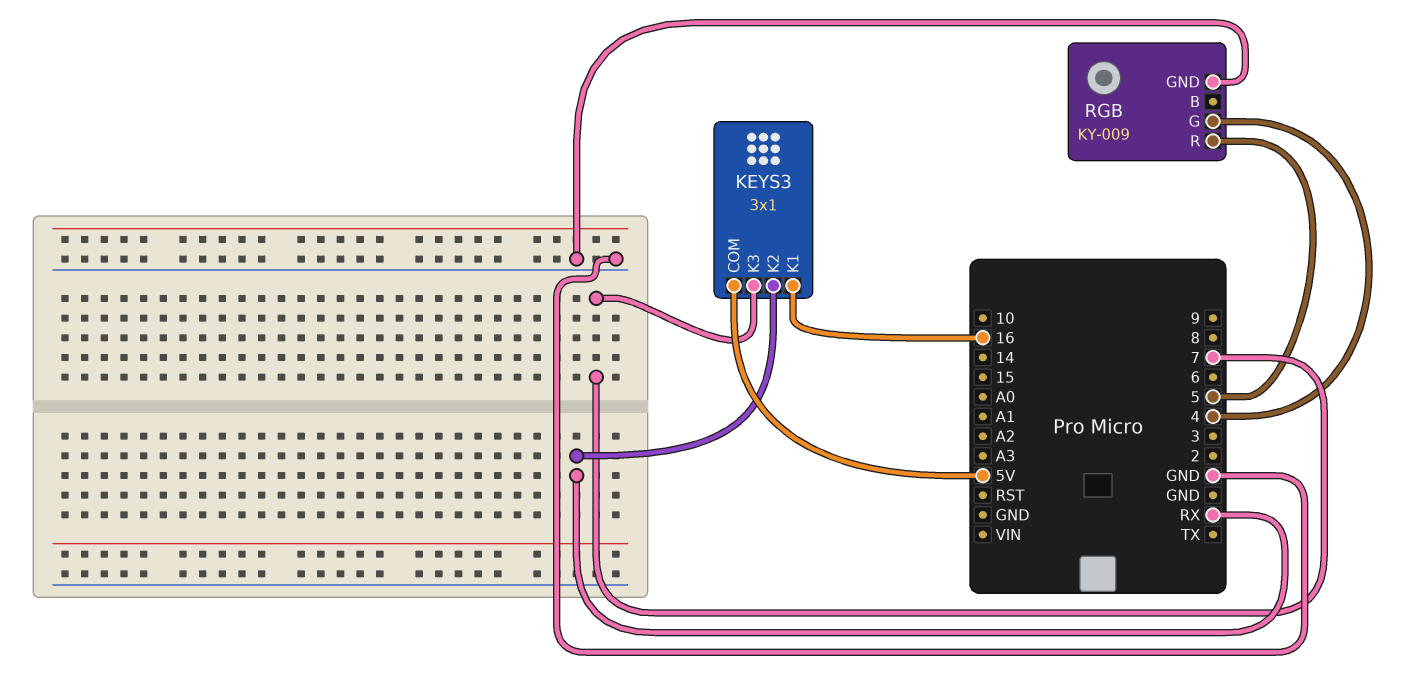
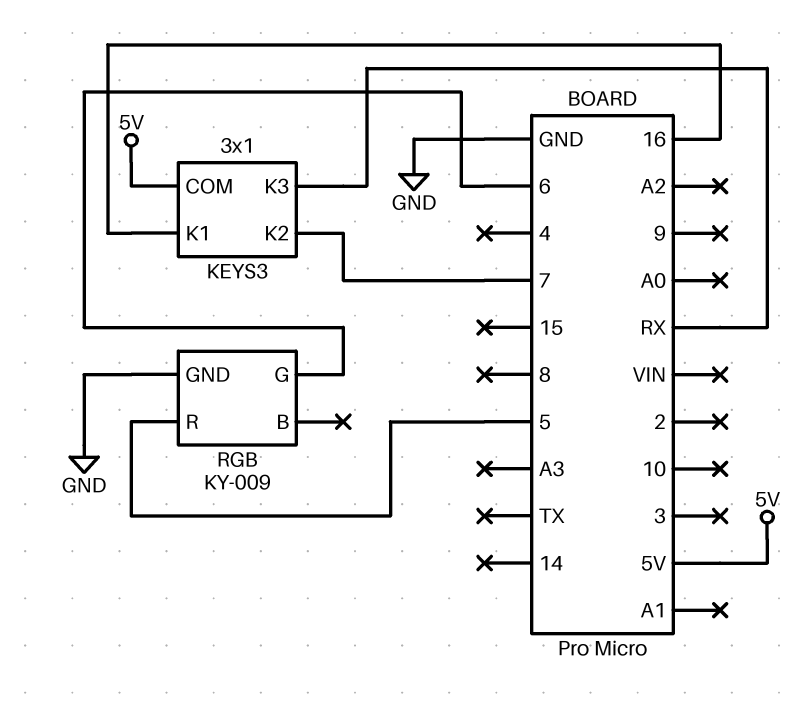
KEYS3 pin K2: RX -> 7
KEYS3 pin K3: 7 -> RX
RGB pin G: 4 -> 6

